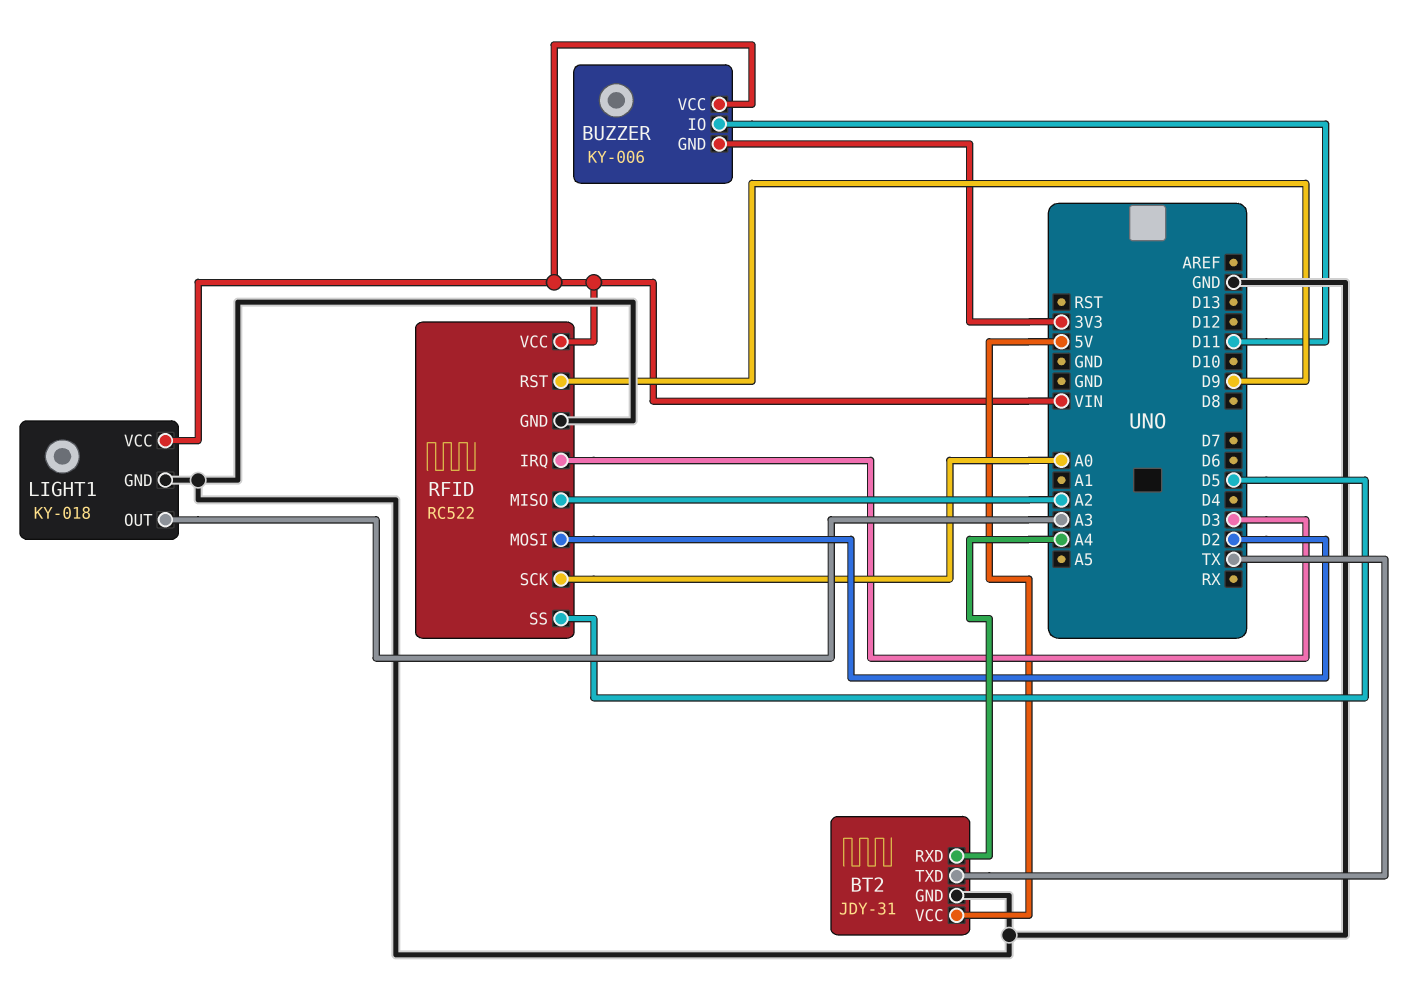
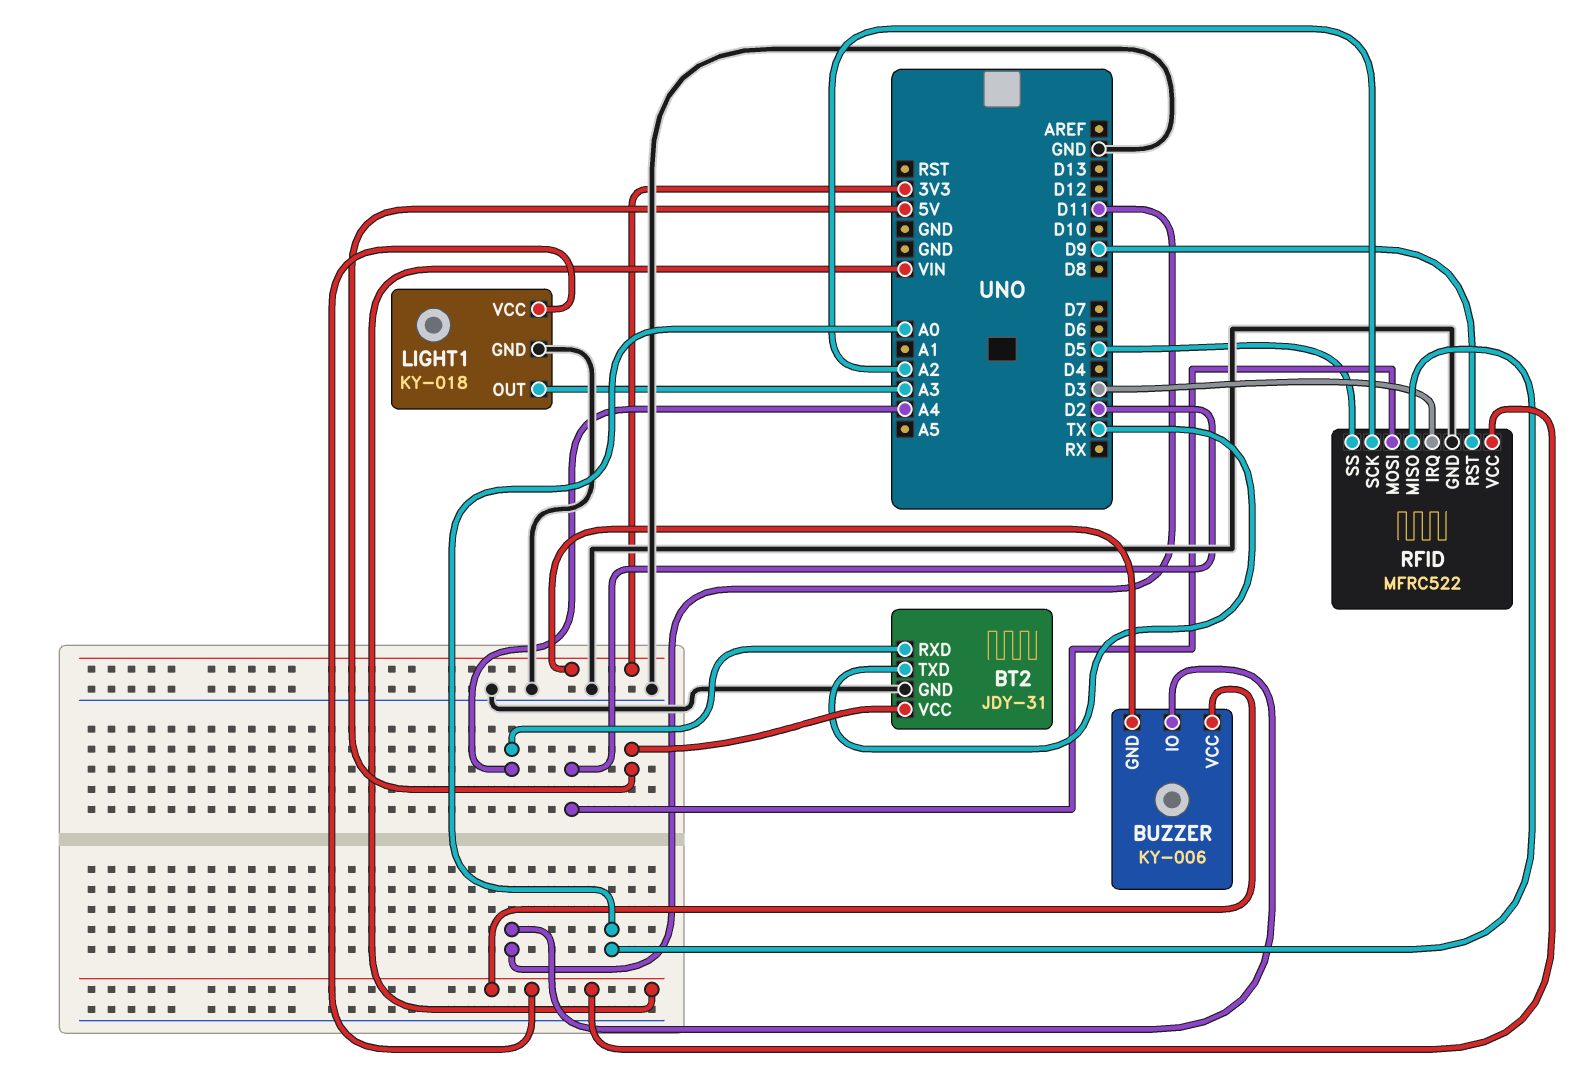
RFID: RC522 -> MFRC522
RFID pin MISO: A2 -> A0
RFID pin SCK: A0 -> A2

